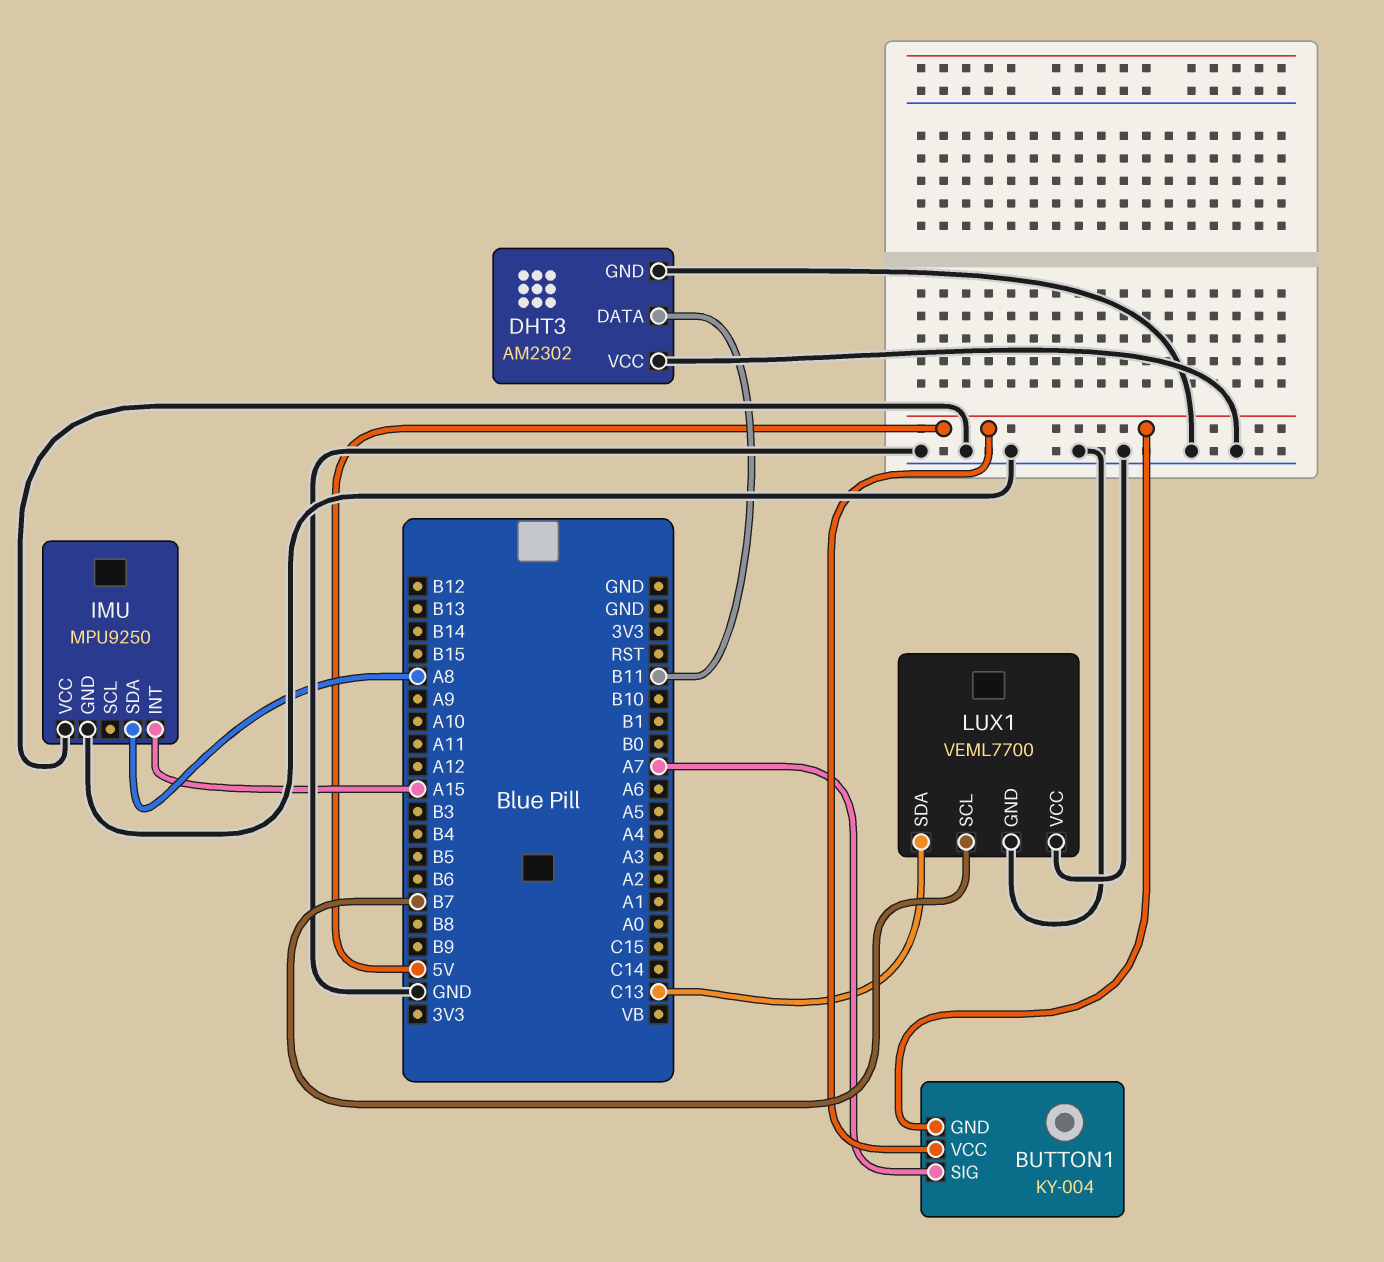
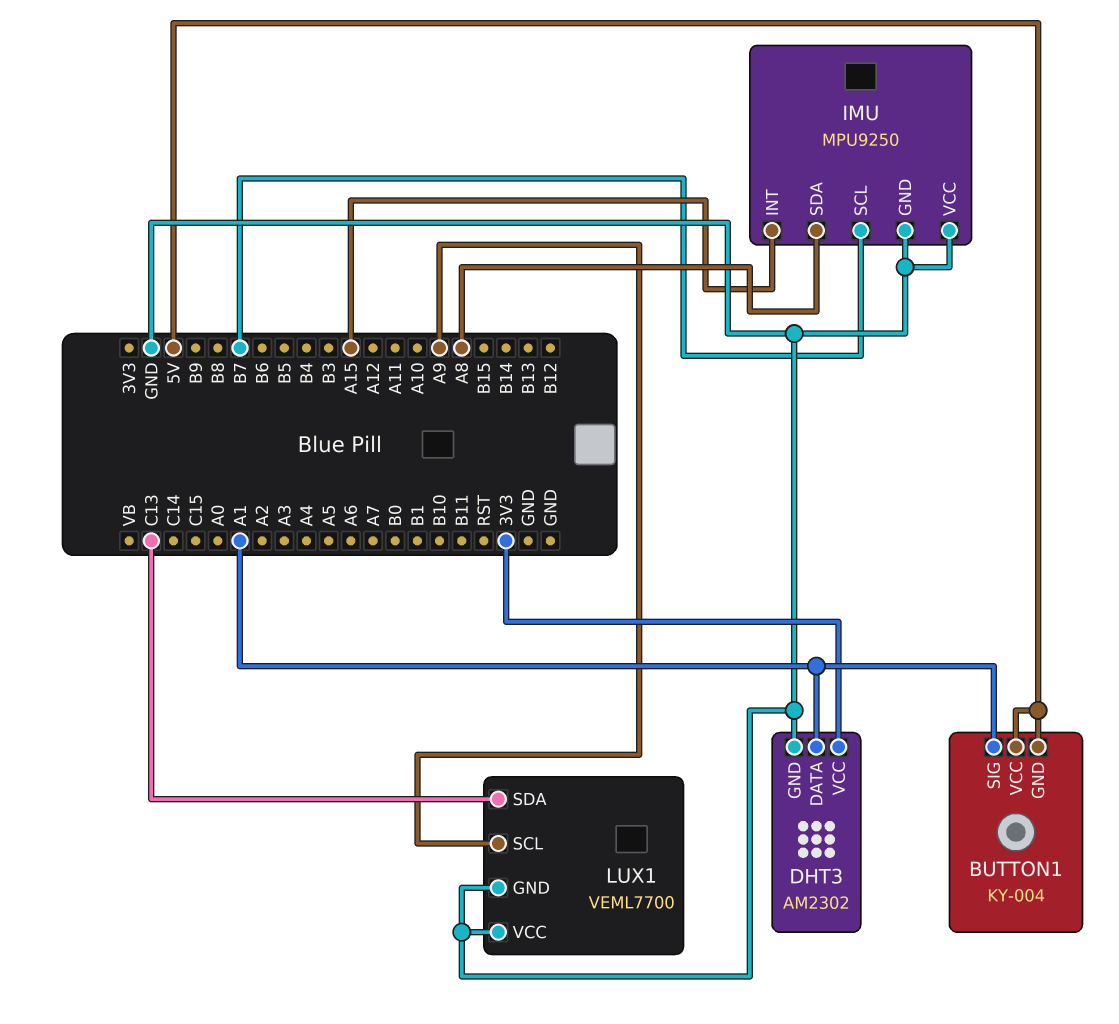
BUTTON1 pin SIG: A7 -> A1
DHT3 pin DATA: B11 -> A1
DHT3 pin VCC: GND -> 3V3
IMU pin SCL: none -> B7
LUX1 pin SCL: B7 -> A9

